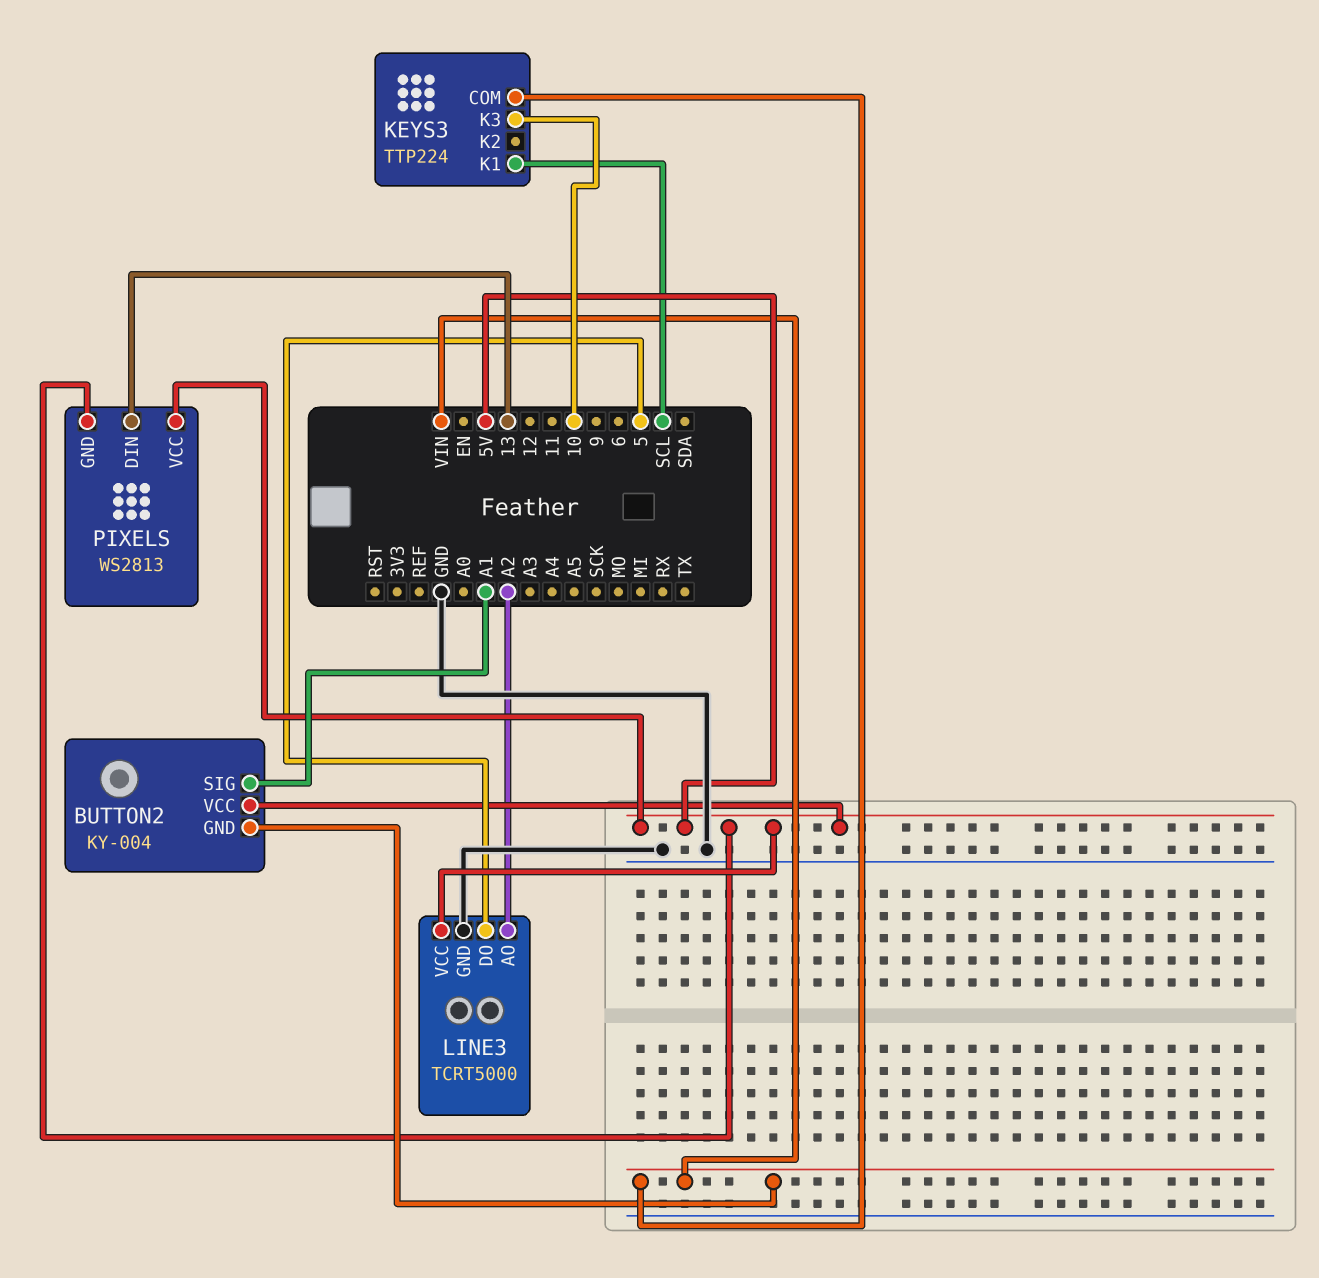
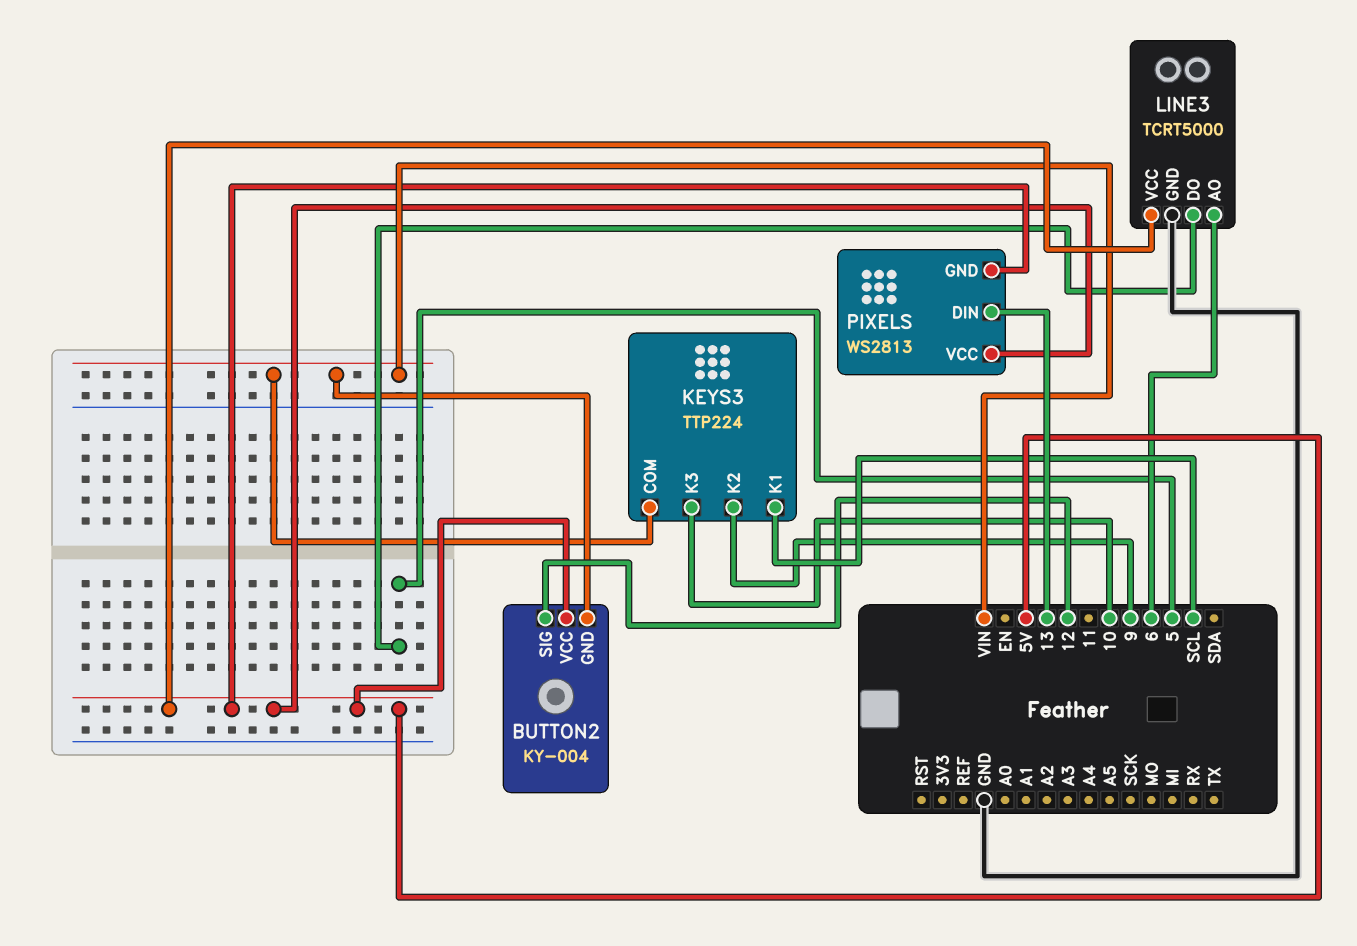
BUTTON2 pin SIG: A1 -> 12
KEYS3 pin K2: none -> 9
LINE3 pin AO: A2 -> 6

